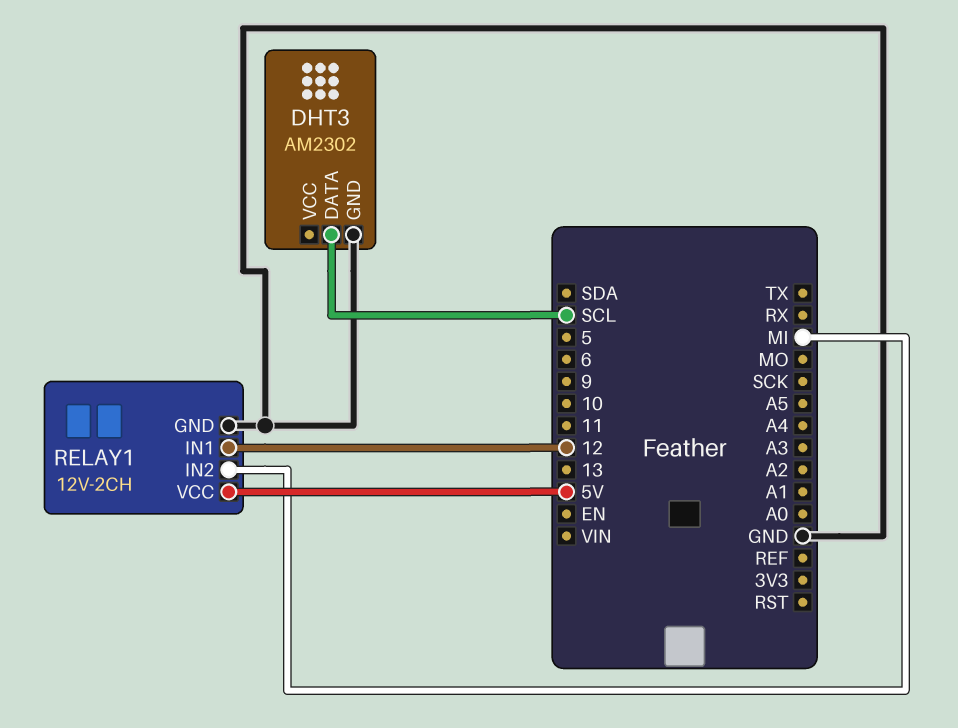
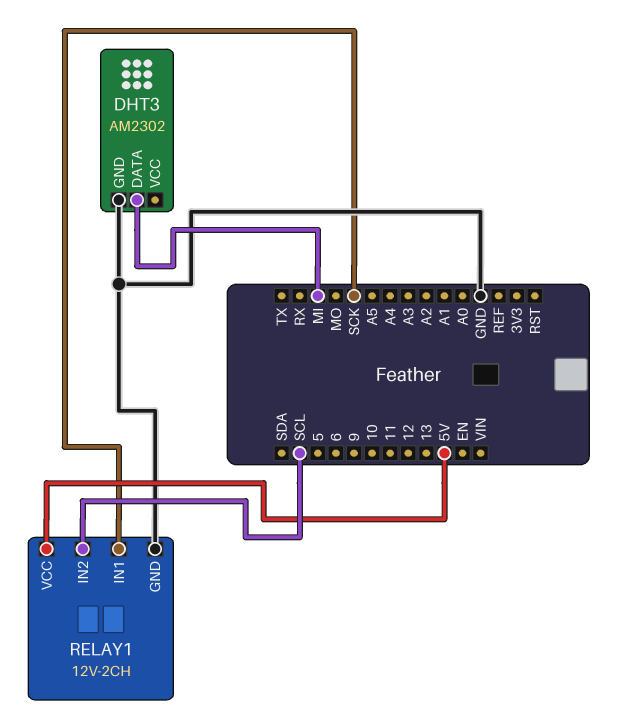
DHT3 pin DATA: SCL -> MI
RELAY1 pin IN1: 12 -> SCK
RELAY1 pin IN2: MI -> SCL

